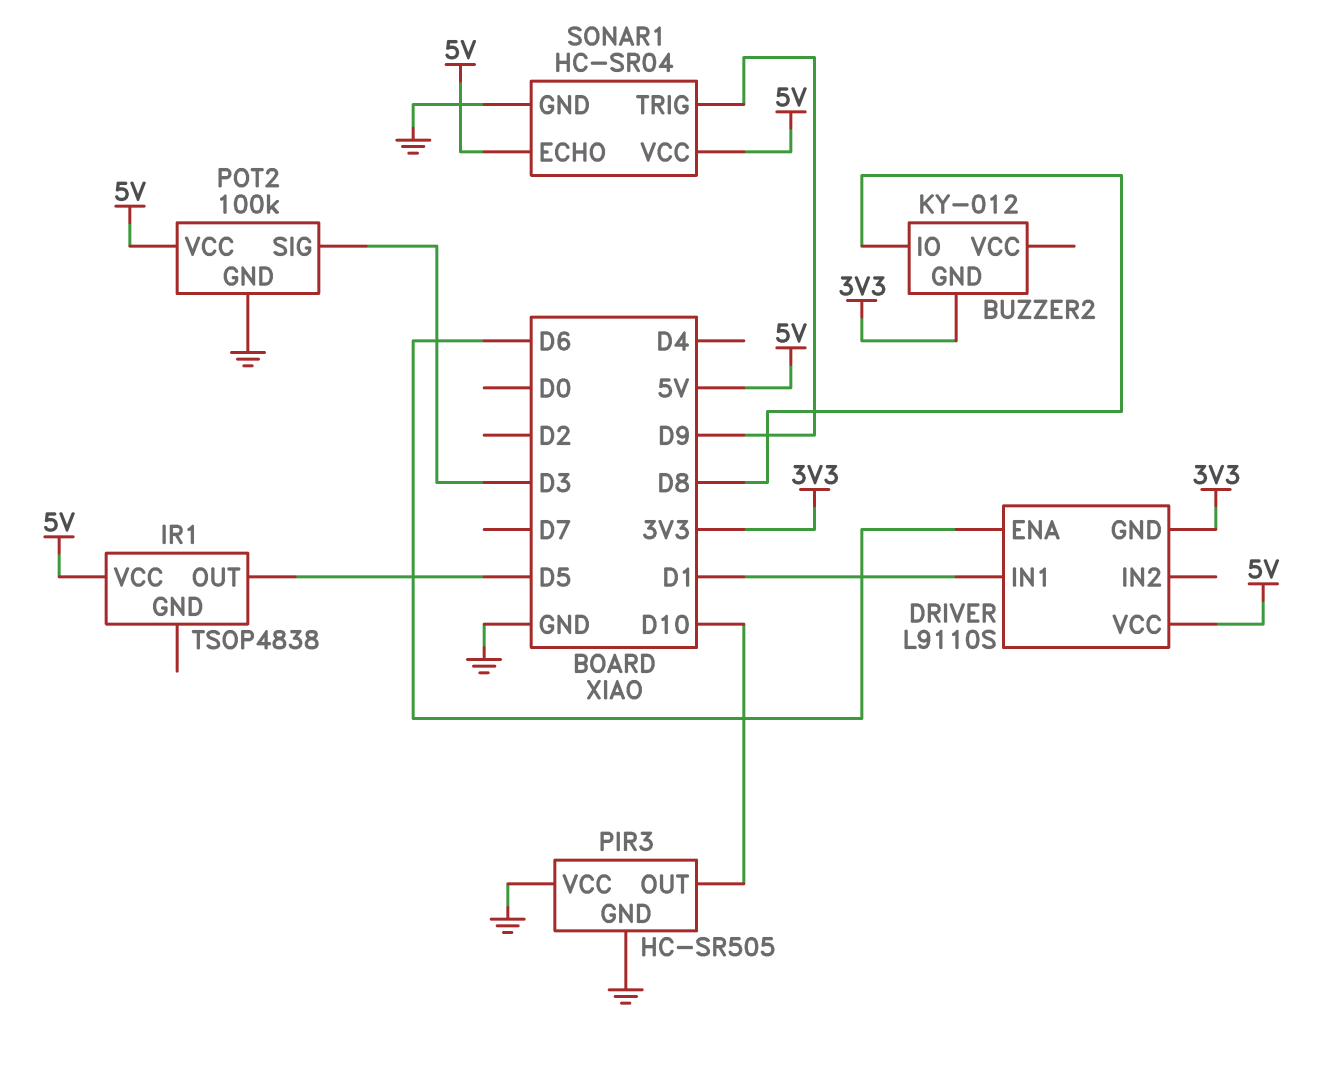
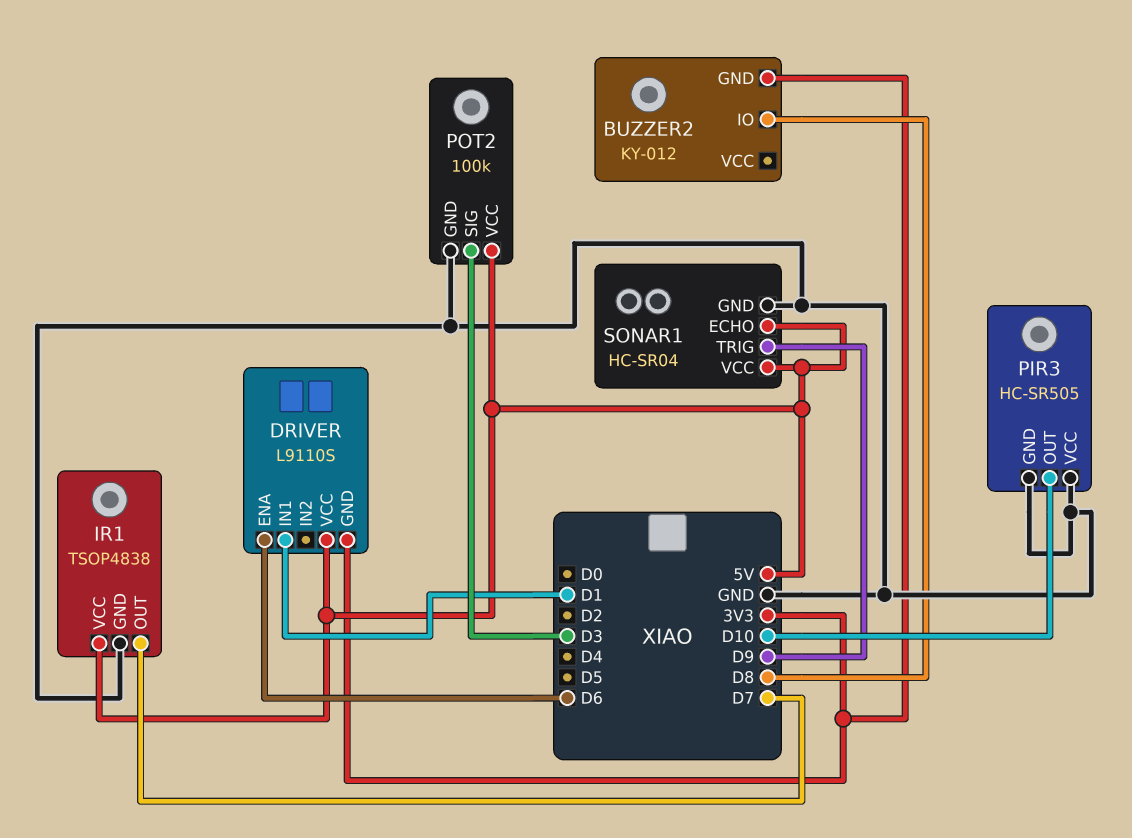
IR1 pin GND: none -> GND
IR1 pin OUT: D5 -> D7

